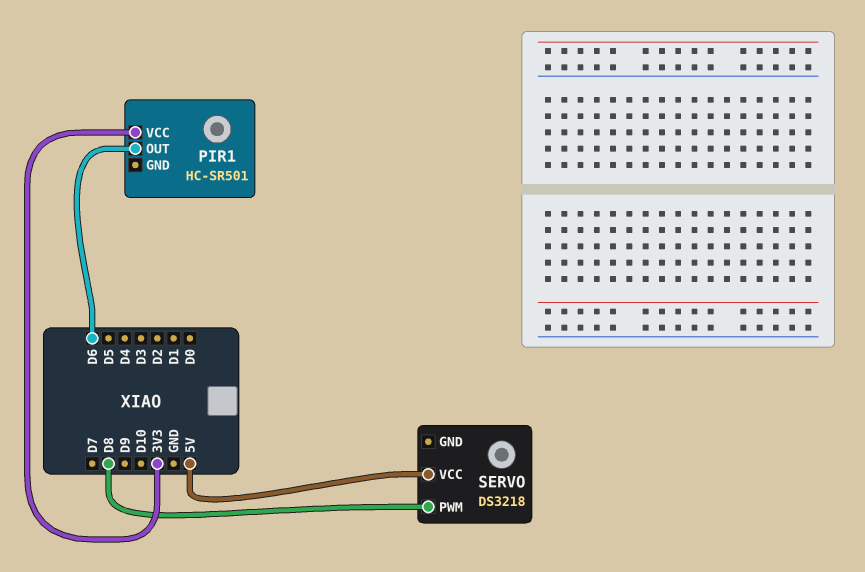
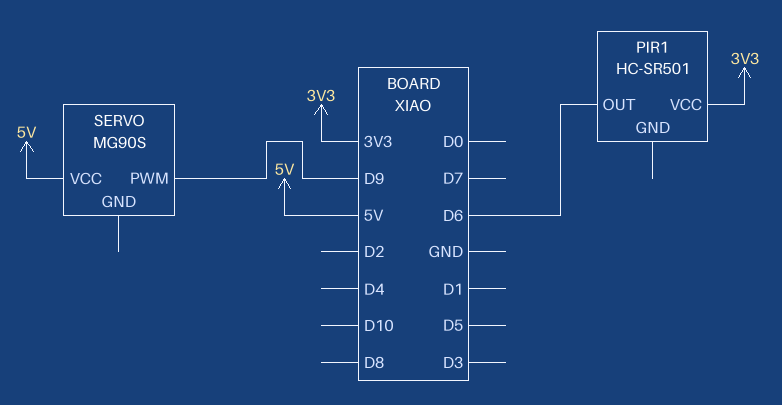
SERVO: DS3218 -> MG90S
SERVO pin PWM: D8 -> D9

